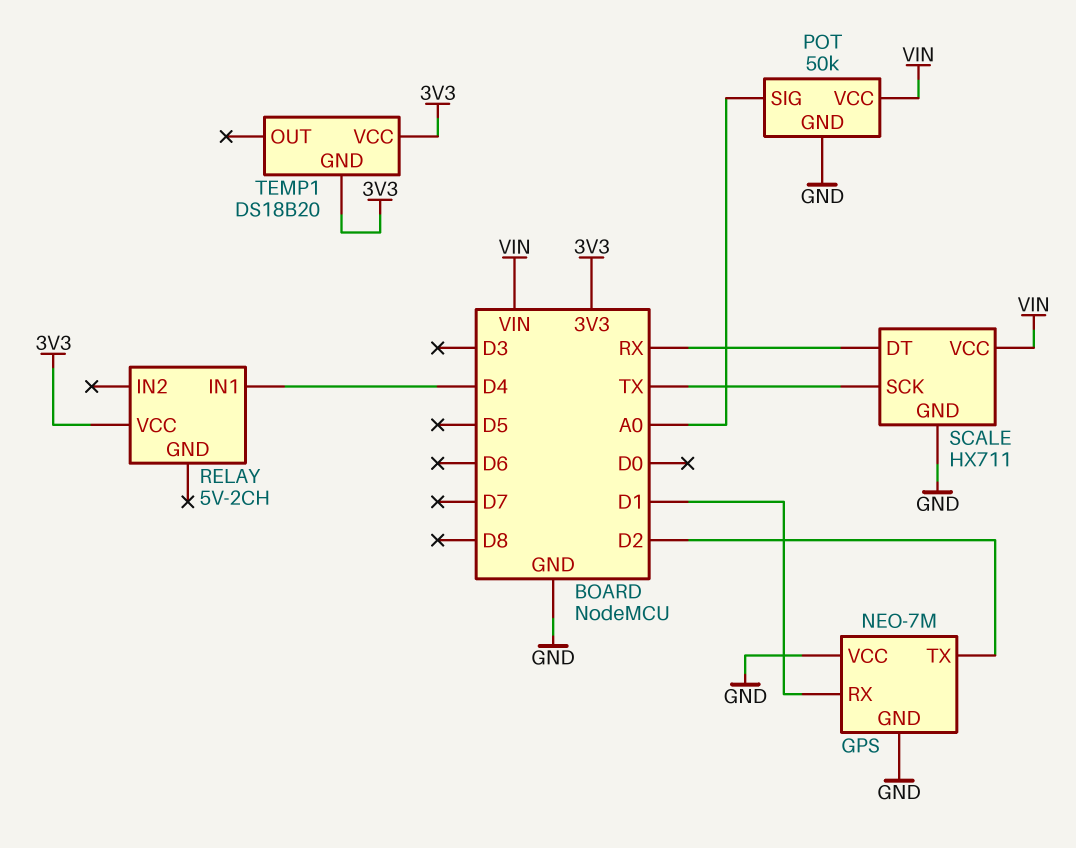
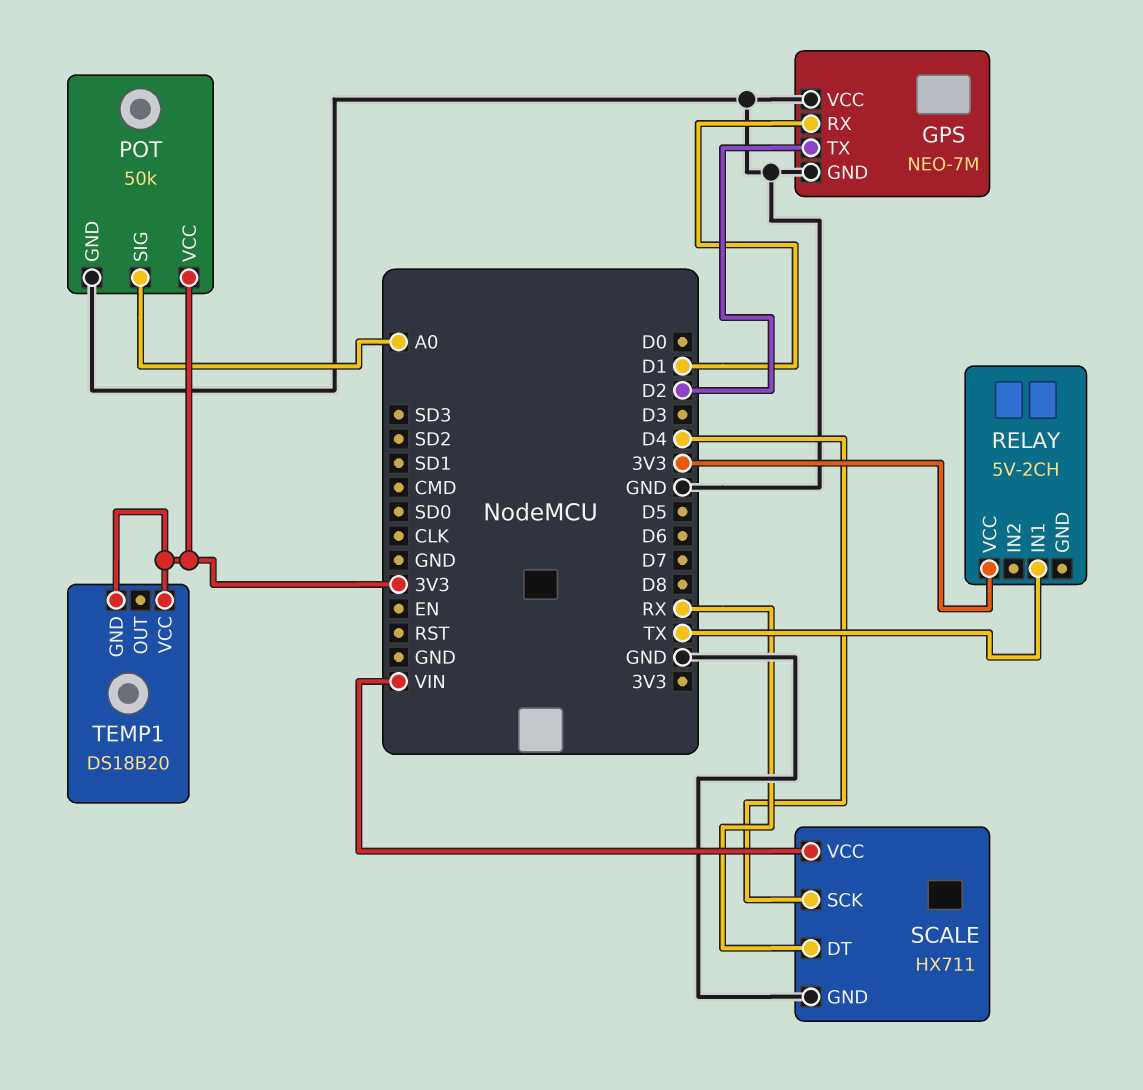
POT pin VCC: VIN -> 3V3
RELAY pin IN1: D4 -> TX
SCALE pin SCK: TX -> D4

